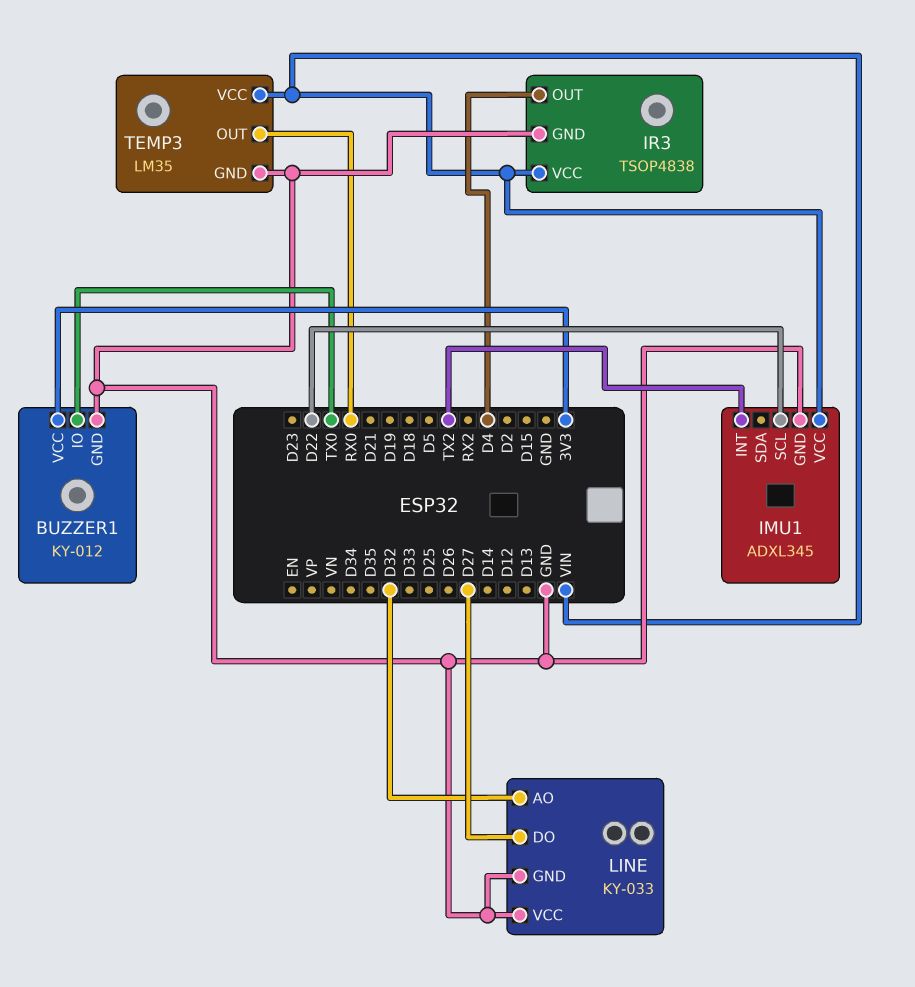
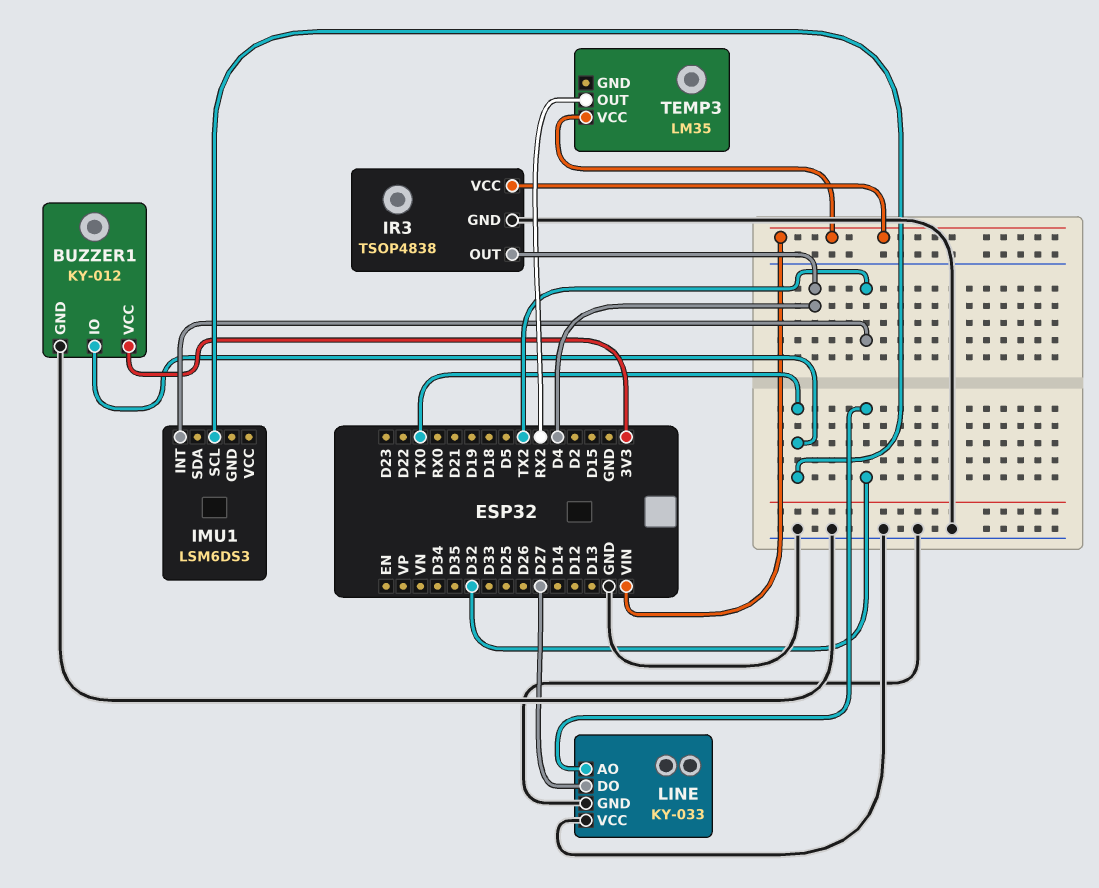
IMU1: ADXL345 -> LSM6DS3
IMU1 pin GND: GND -> none
IMU1 pin SCL: D22 -> TX0
IMU1 pin VCC: VIN -> none
TEMP3 pin GND: GND -> none
TEMP3 pin OUT: RX0 -> RX2

